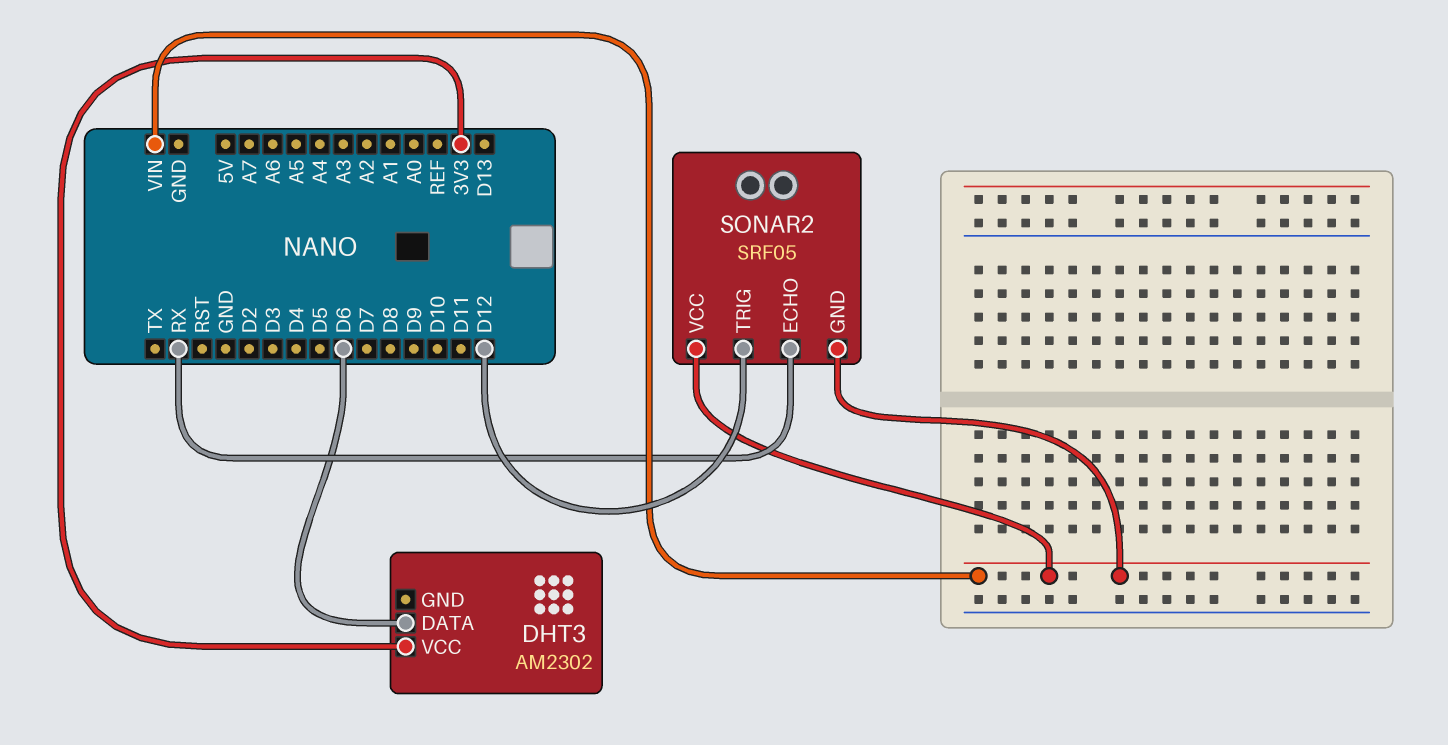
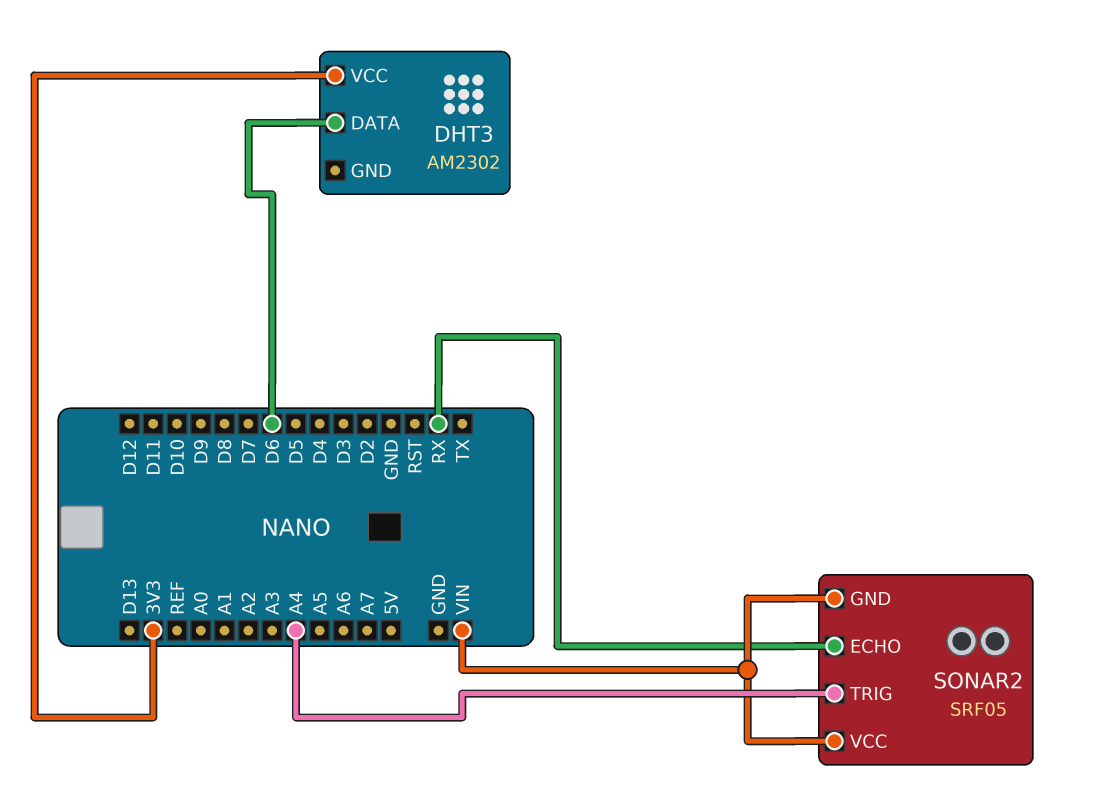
SONAR2 pin TRIG: D12 -> A4

